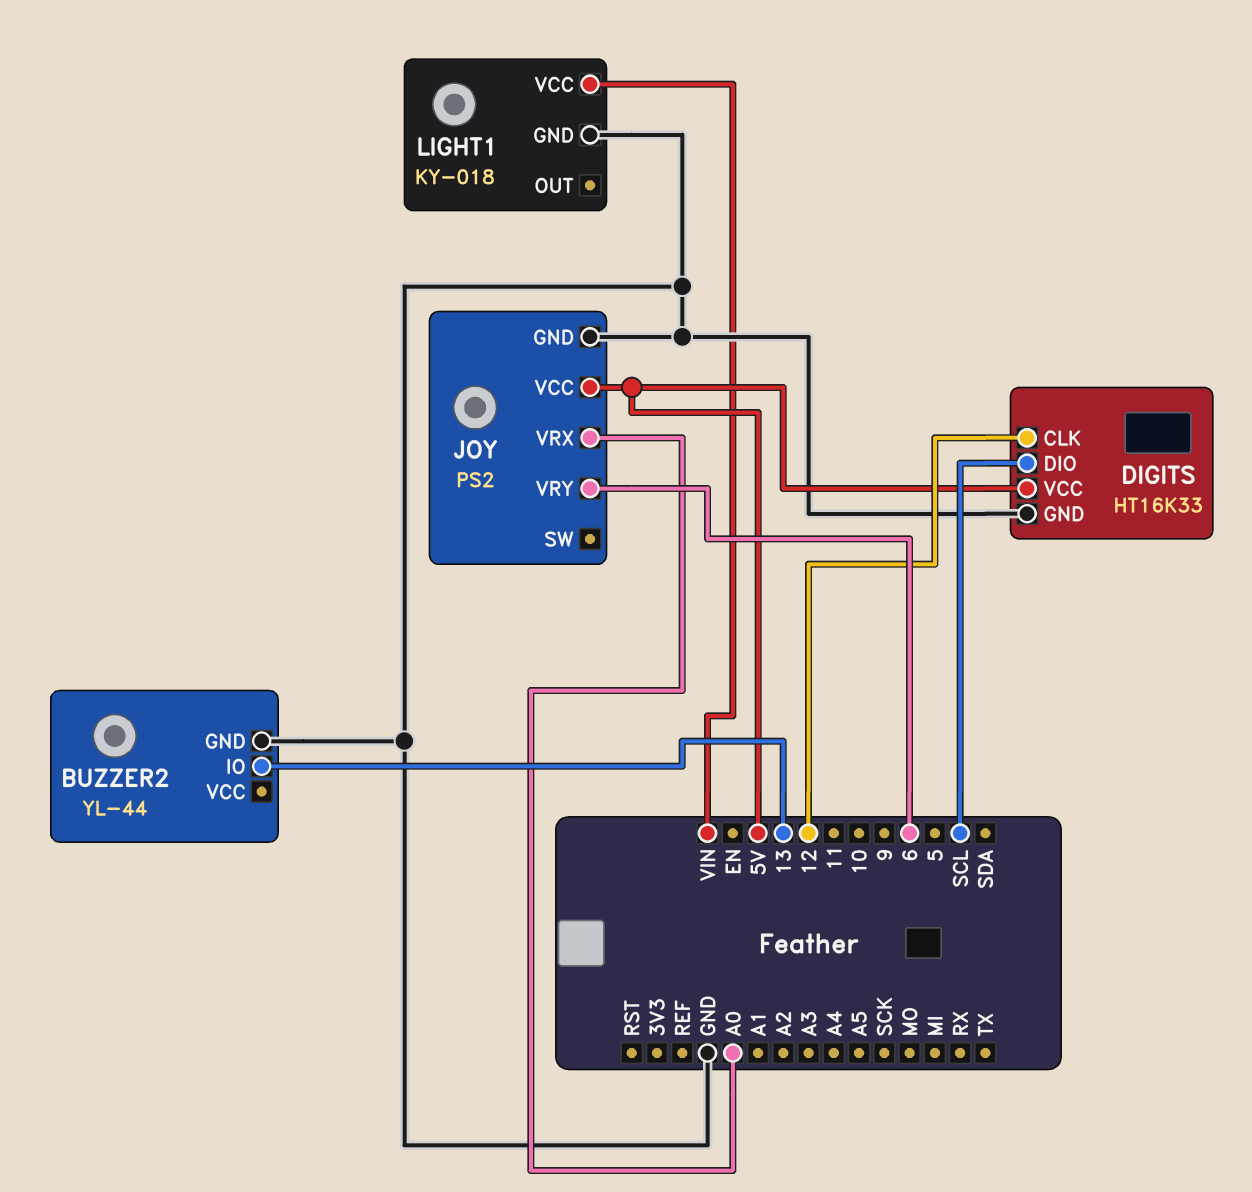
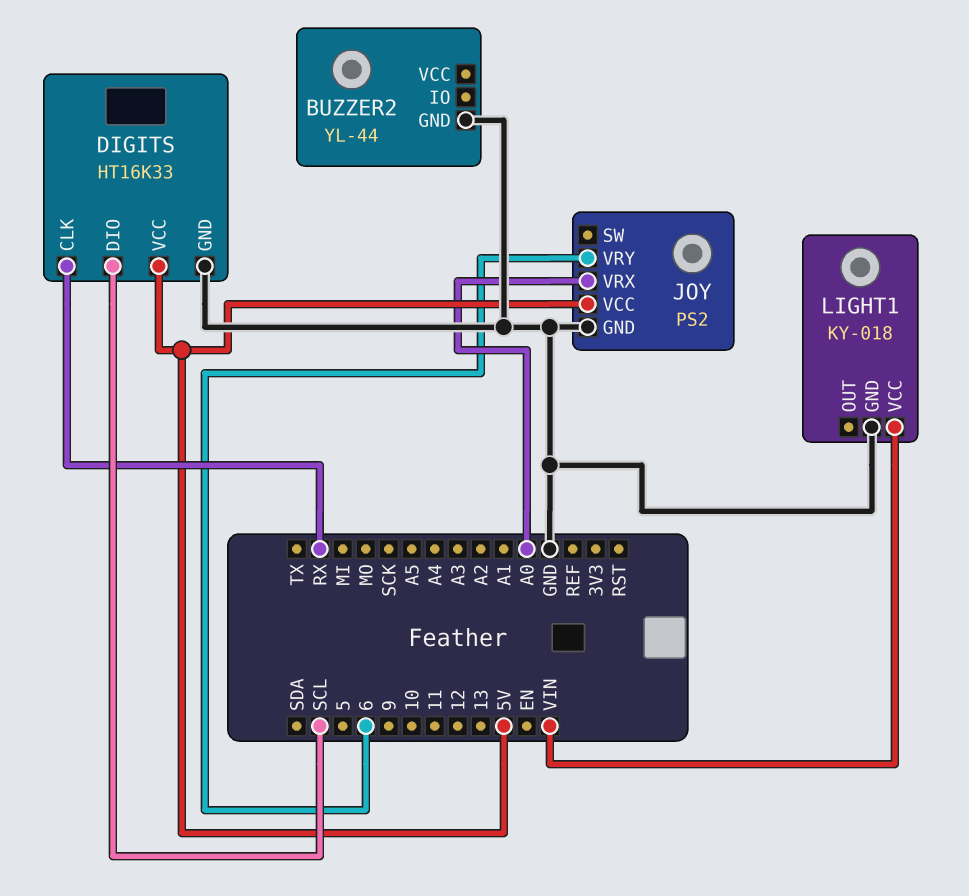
BUZZER2 pin IO: 13 -> none
DIGITS pin CLK: 12 -> RX

